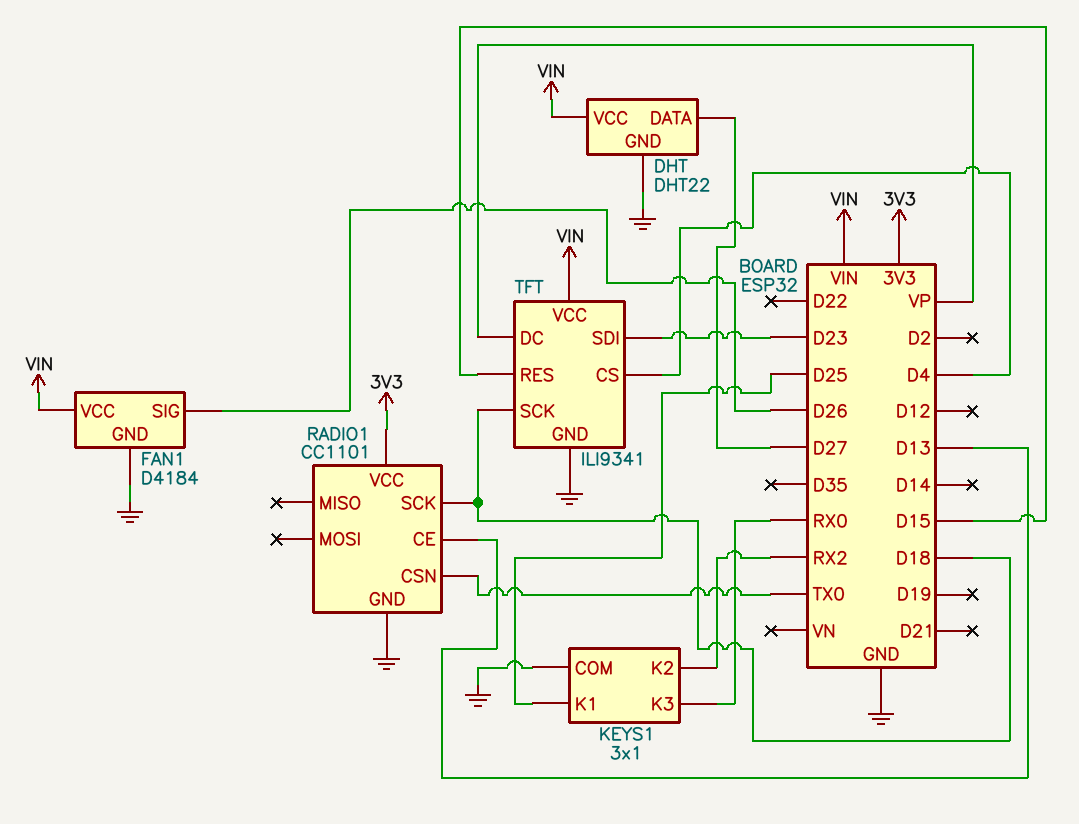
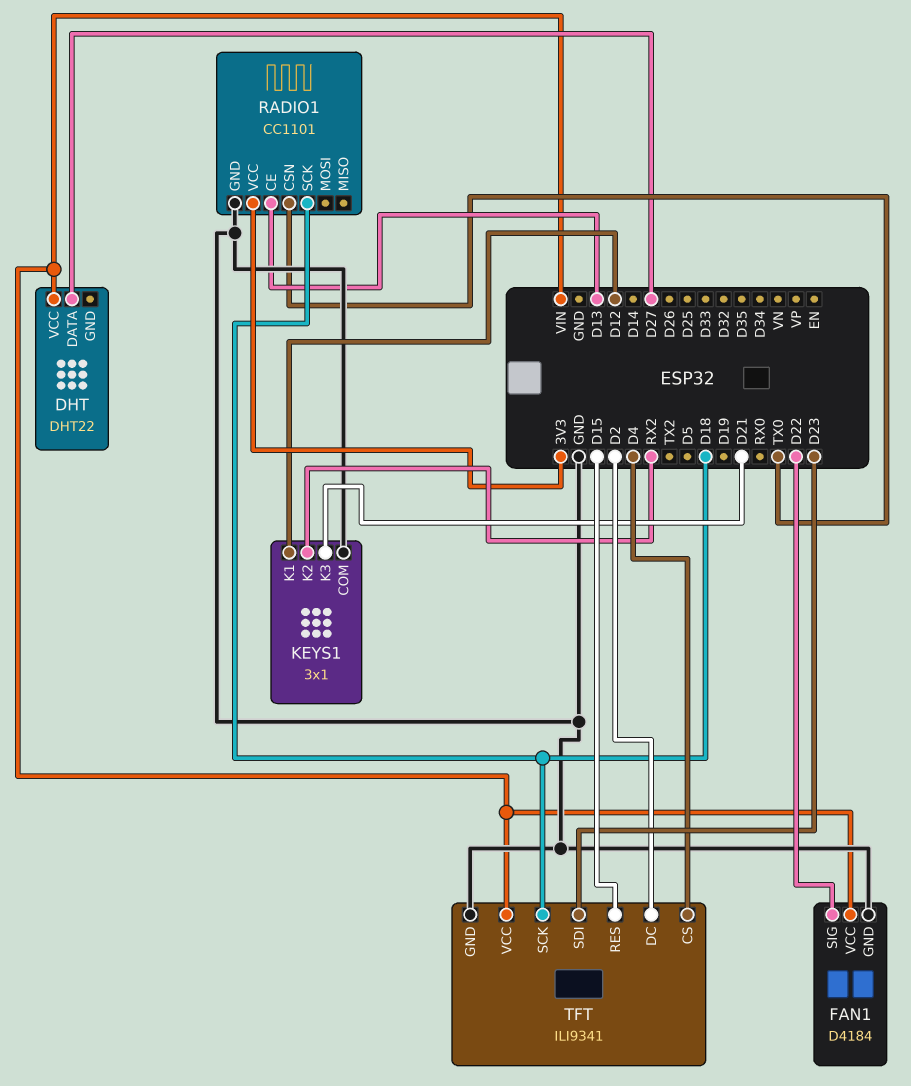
DHT pin GND: GND -> none
FAN1 pin SIG: D26 -> D22
KEYS1 pin K1: D25 -> D12
KEYS1 pin K3: RX0 -> D21
TFT pin DC: VP -> D2

